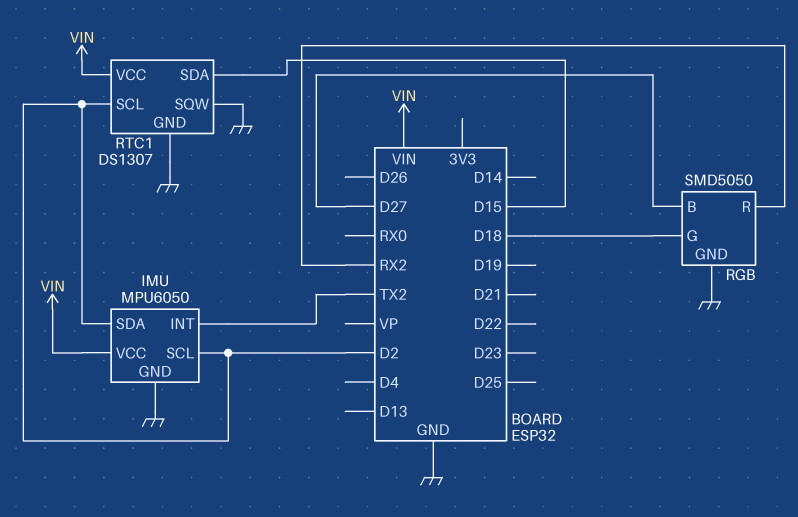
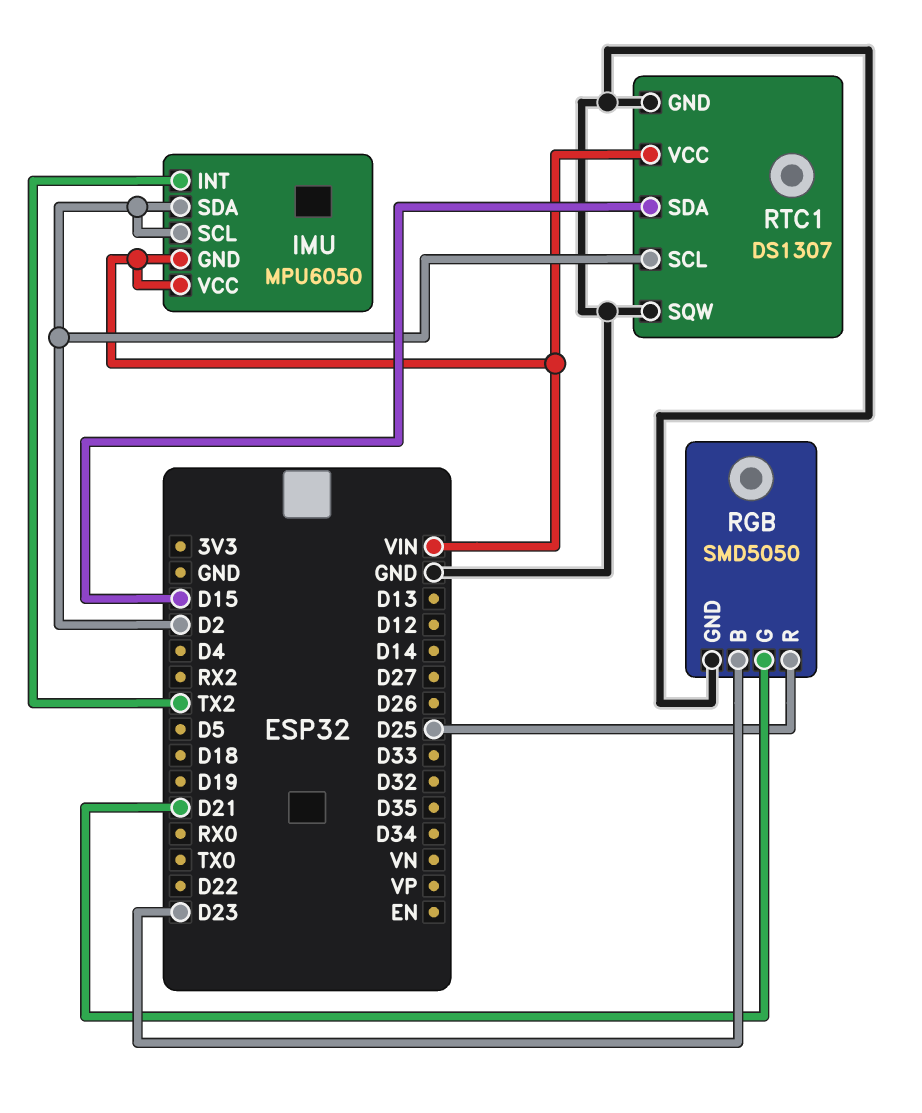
IMU pin GND: GND -> VIN
RGB pin B: D27 -> D23
RGB pin G: D18 -> D21
RGB pin R: RX2 -> D25

